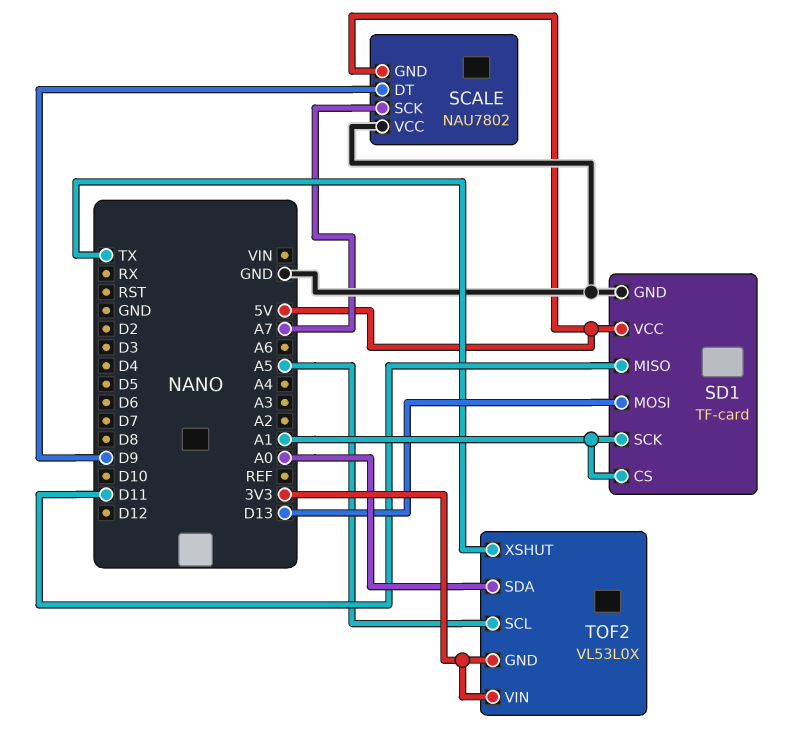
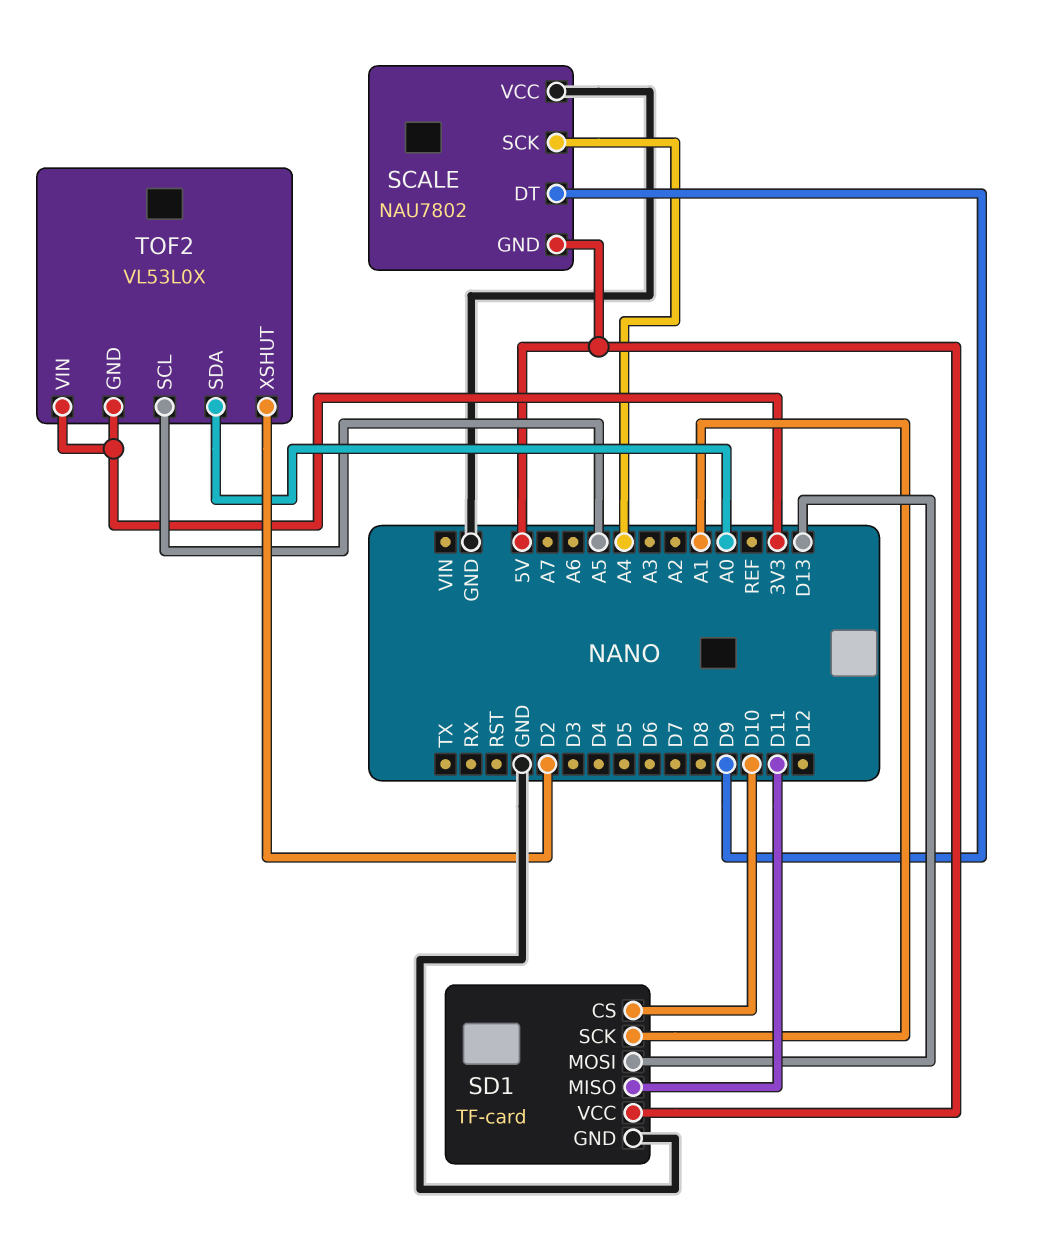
SCALE pin SCK: A7 -> A4
SD1 pin CS: A1 -> D10
TOF2 pin XSHUT: TX -> D2

